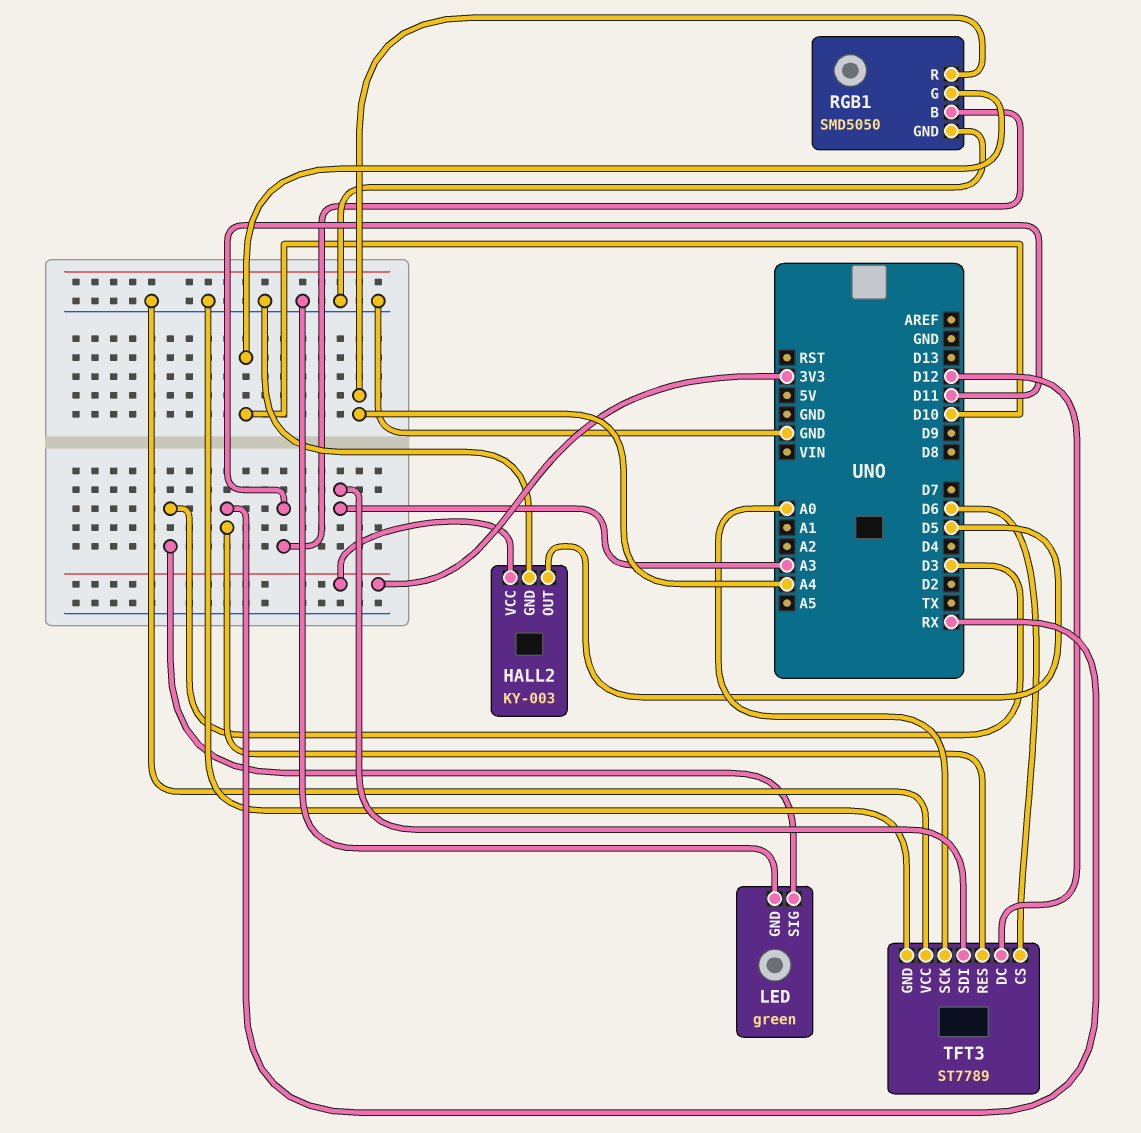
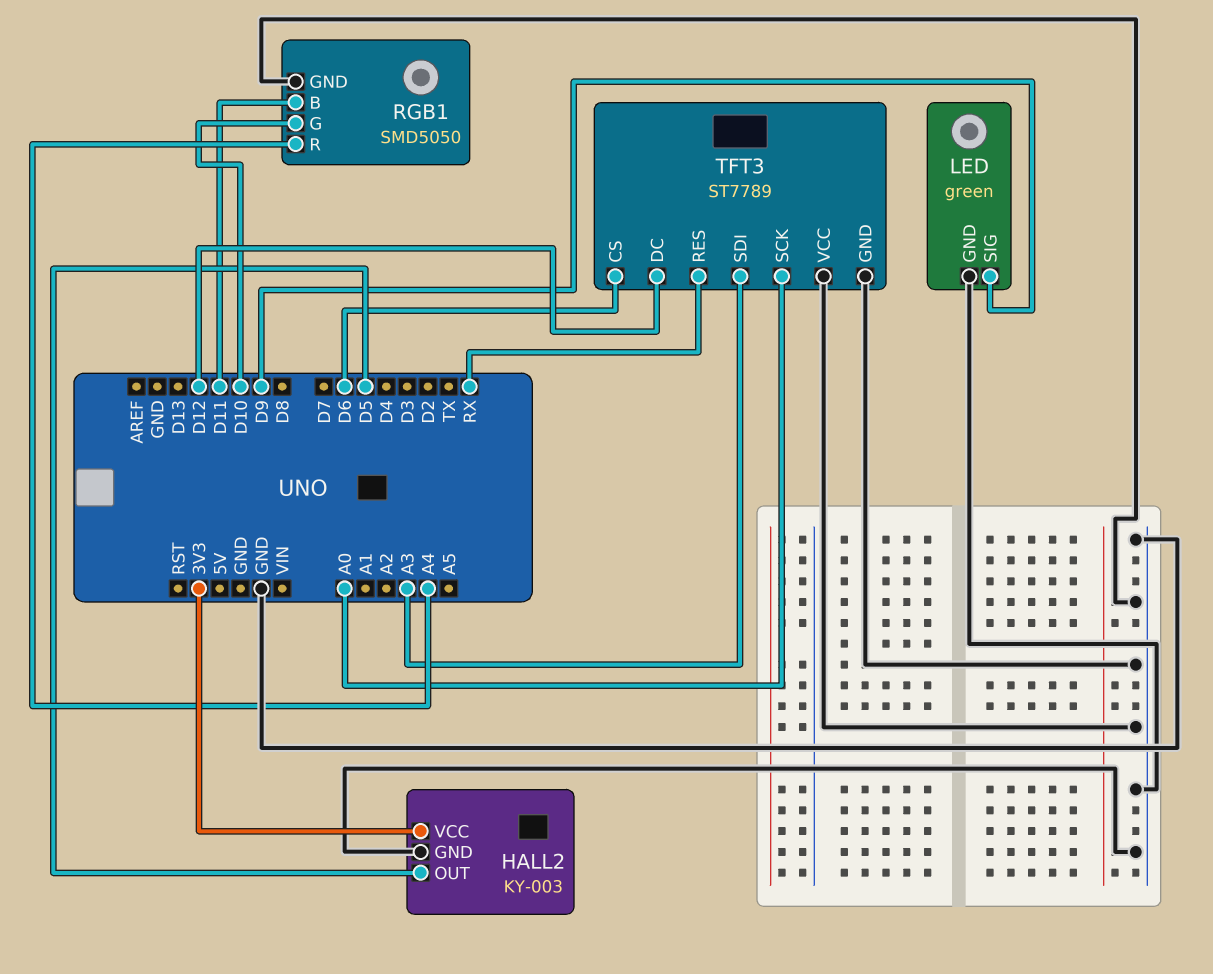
LED pin SIG: D3 -> D9

